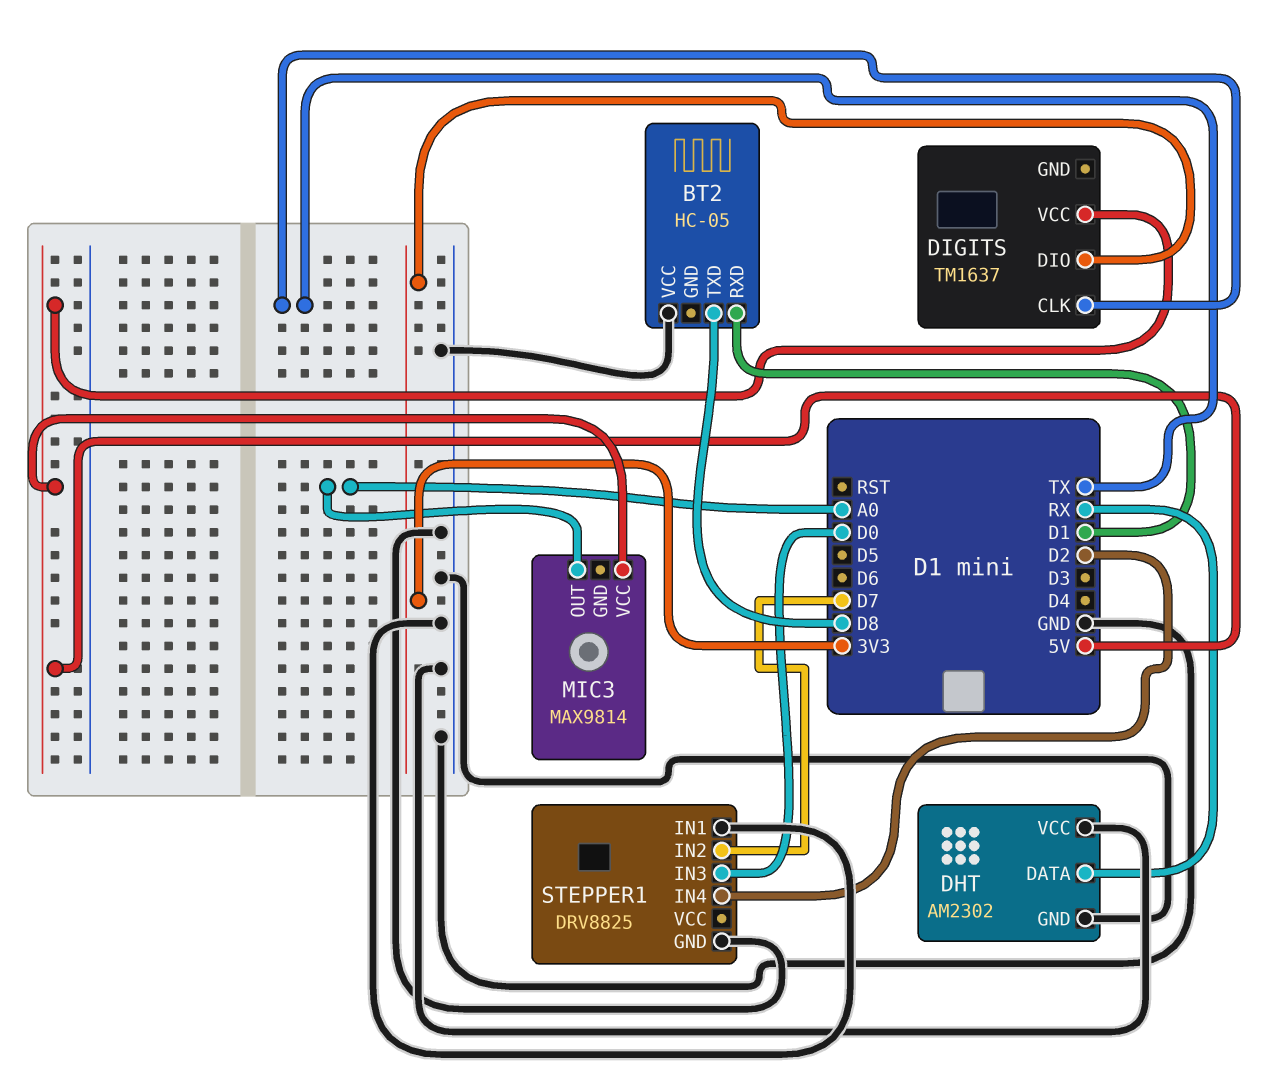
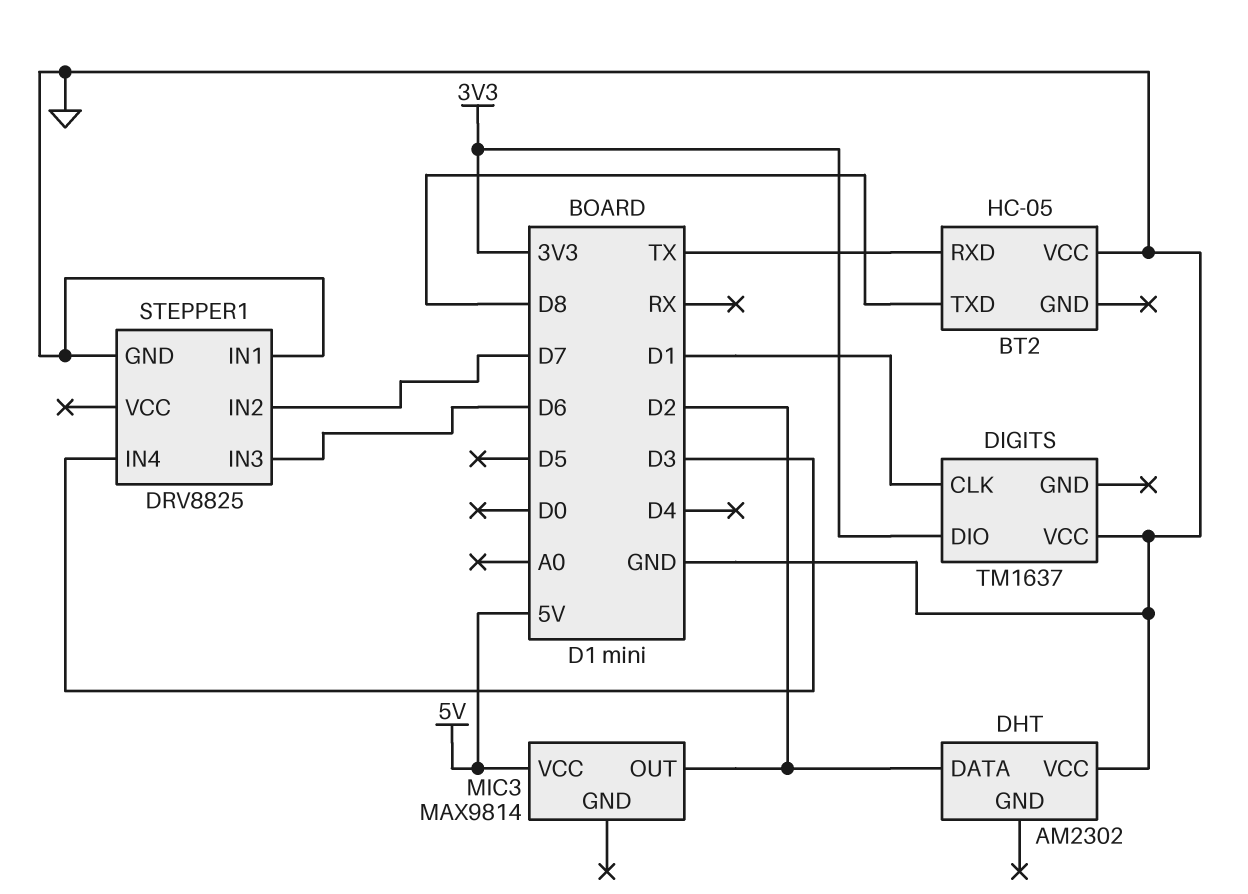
BT2 pin RXD: D1 -> TX
DHT pin DATA: RX -> D2
DHT pin GND: GND -> none
DIGITS pin CLK: TX -> D1
DIGITS pin VCC: 5V -> GND
MIC3 pin OUT: A0 -> D2
STEPPER1 pin IN3: D0 -> D6
STEPPER1 pin IN4: D2 -> D3

